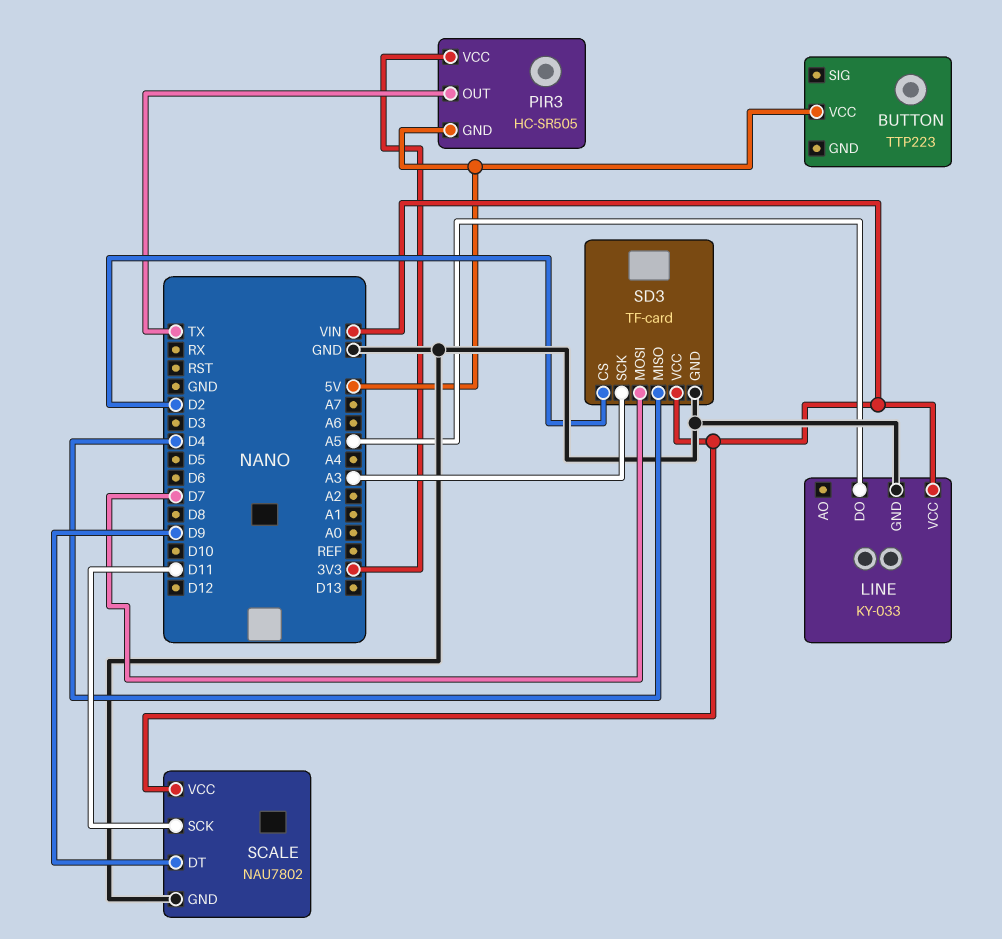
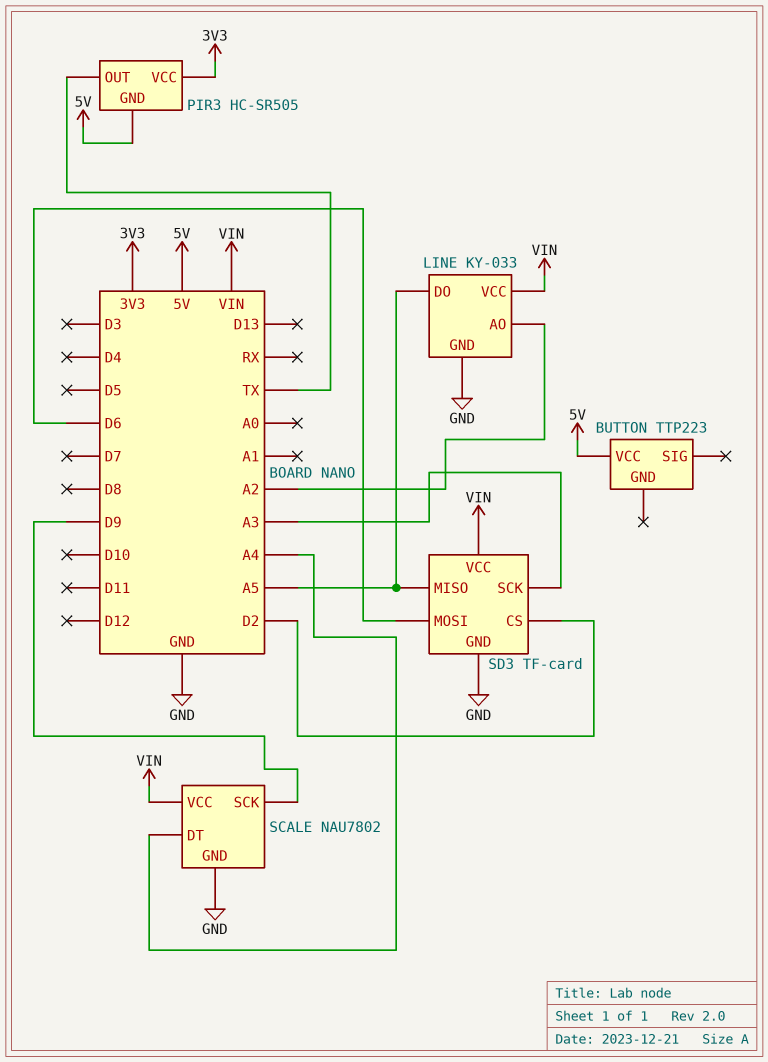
LINE pin AO: none -> A2
SCALE pin DT: D9 -> A4
SCALE pin SCK: D11 -> D9
SD3 pin MISO: D4 -> A5
SD3 pin MOSI: D7 -> D6

